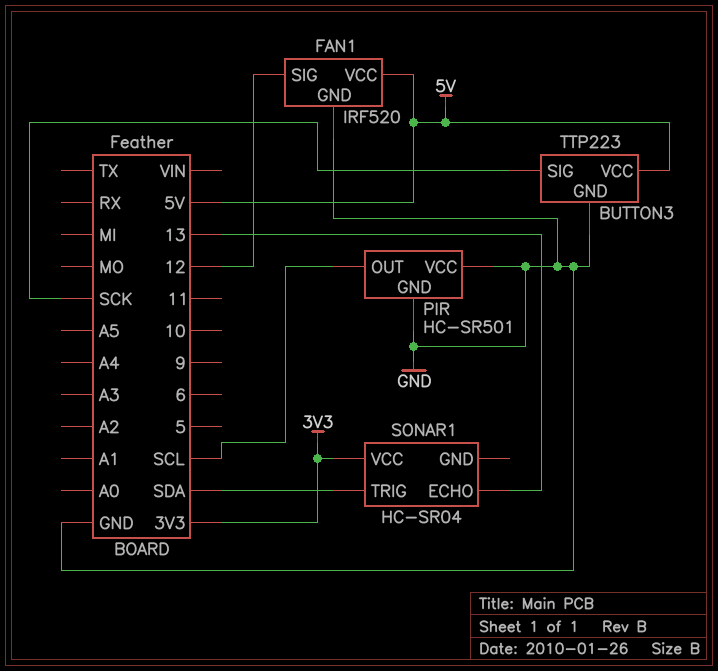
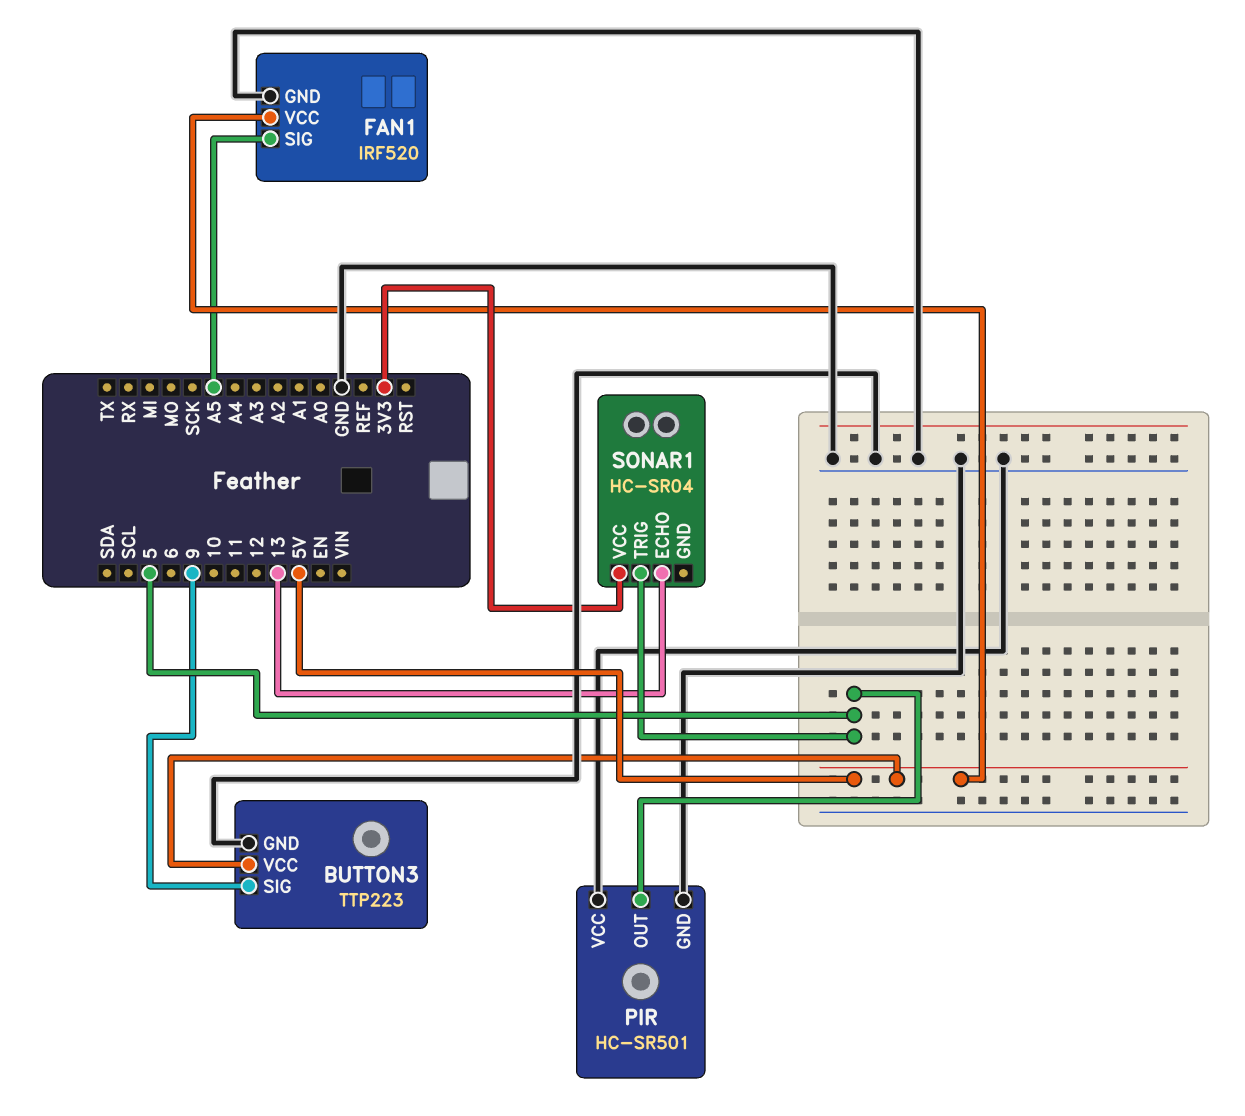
BUTTON3 pin SIG: SCK -> 9
FAN1 pin SIG: 12 -> A5
PIR pin OUT: SCL -> 5
SONAR1 pin TRIG: SDA -> 5

